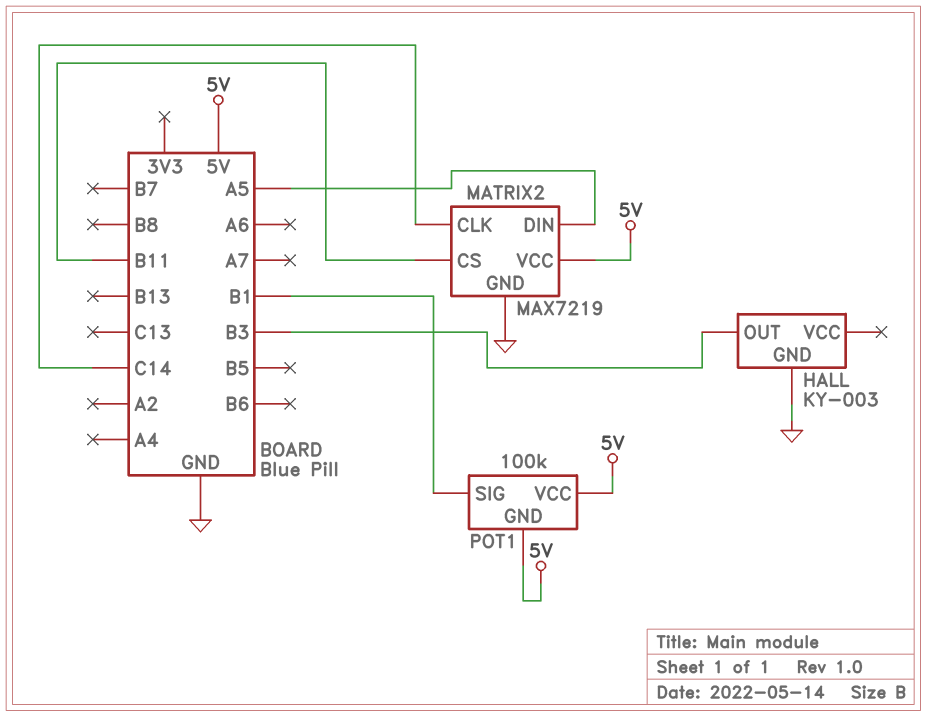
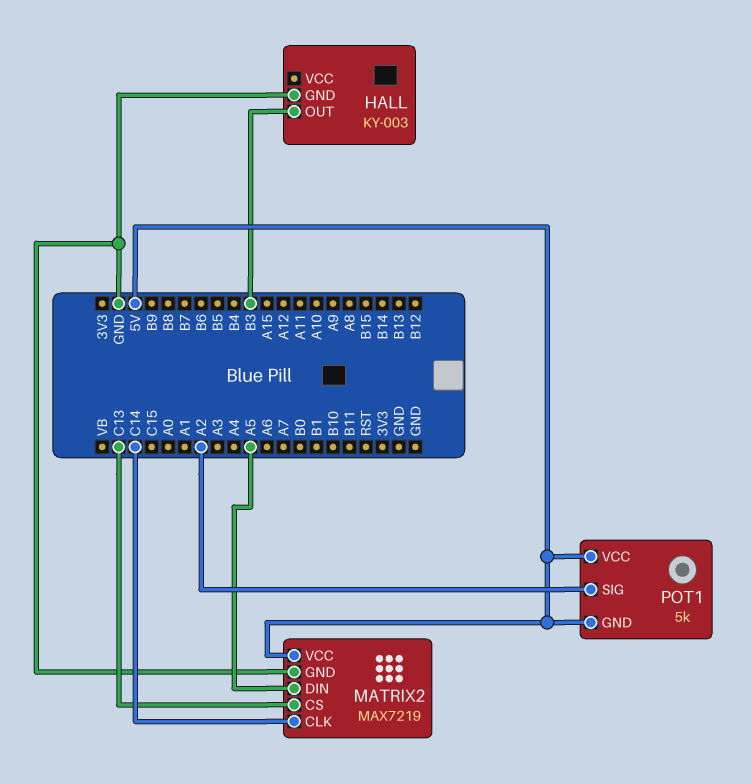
MATRIX2 pin CS: B11 -> C13
POT1: 100k -> 5k
POT1 pin SIG: B1 -> A2

